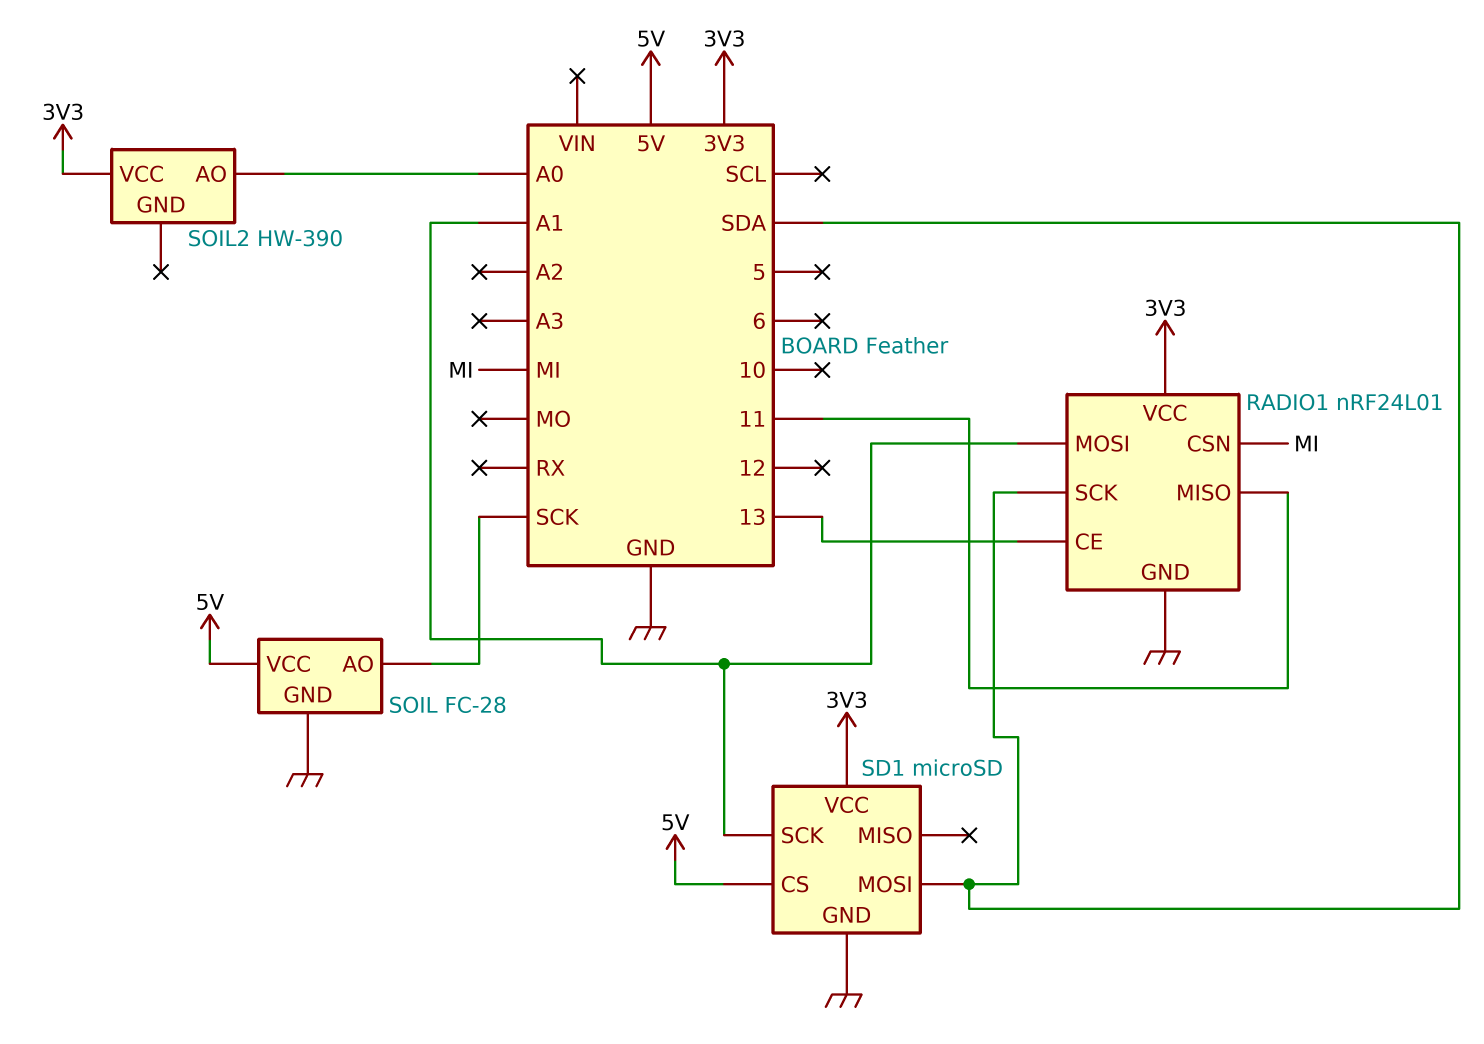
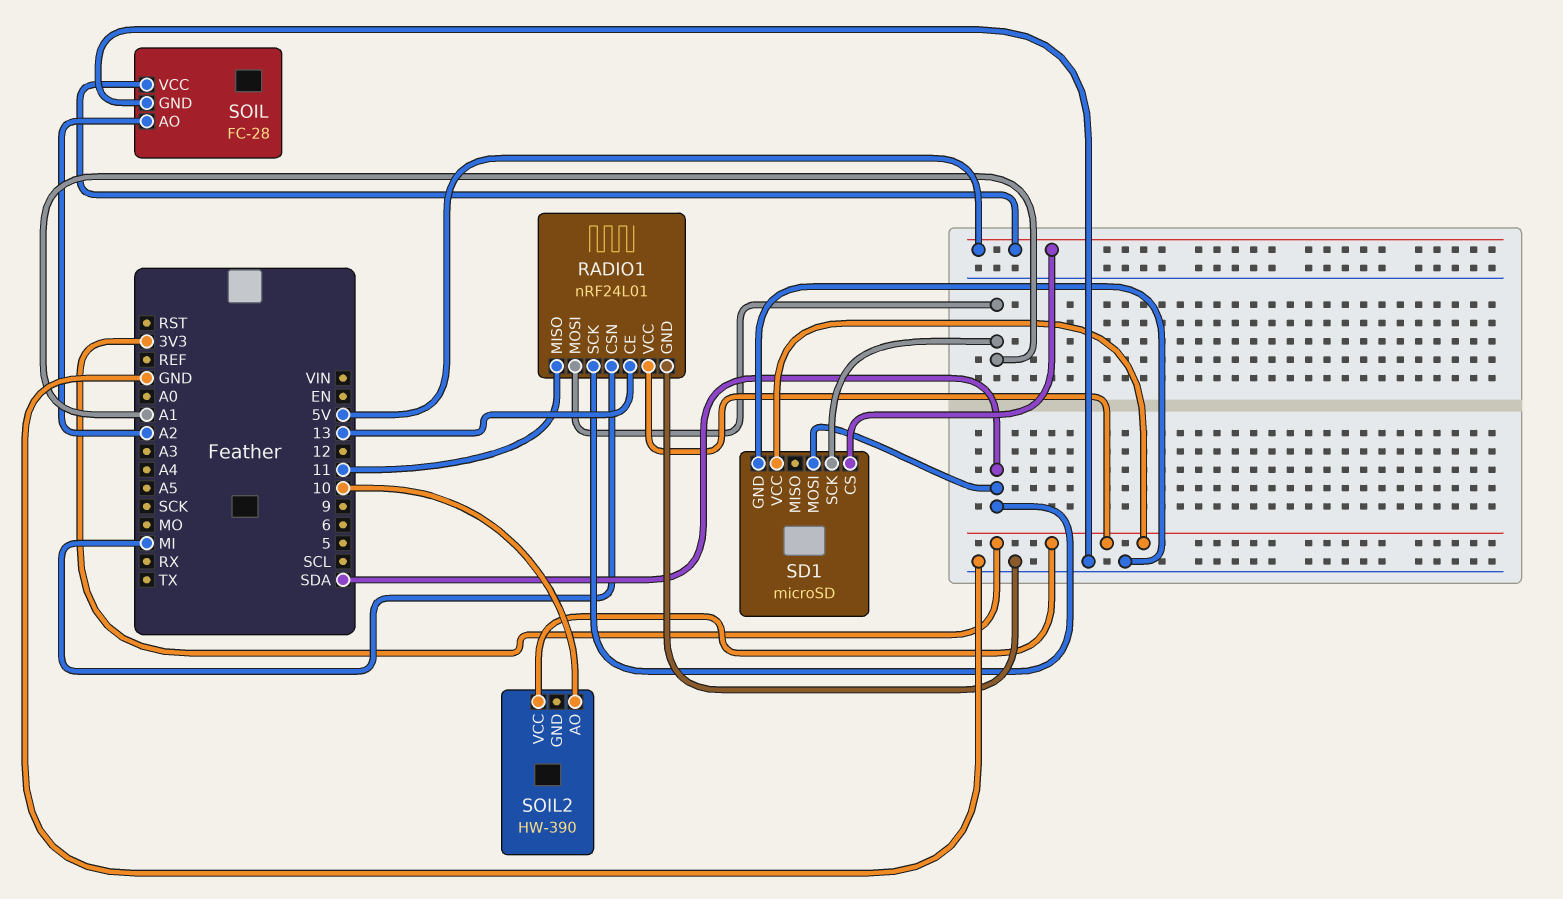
SOIL pin AO: SCK -> A2
SOIL2 pin AO: A0 -> 10

